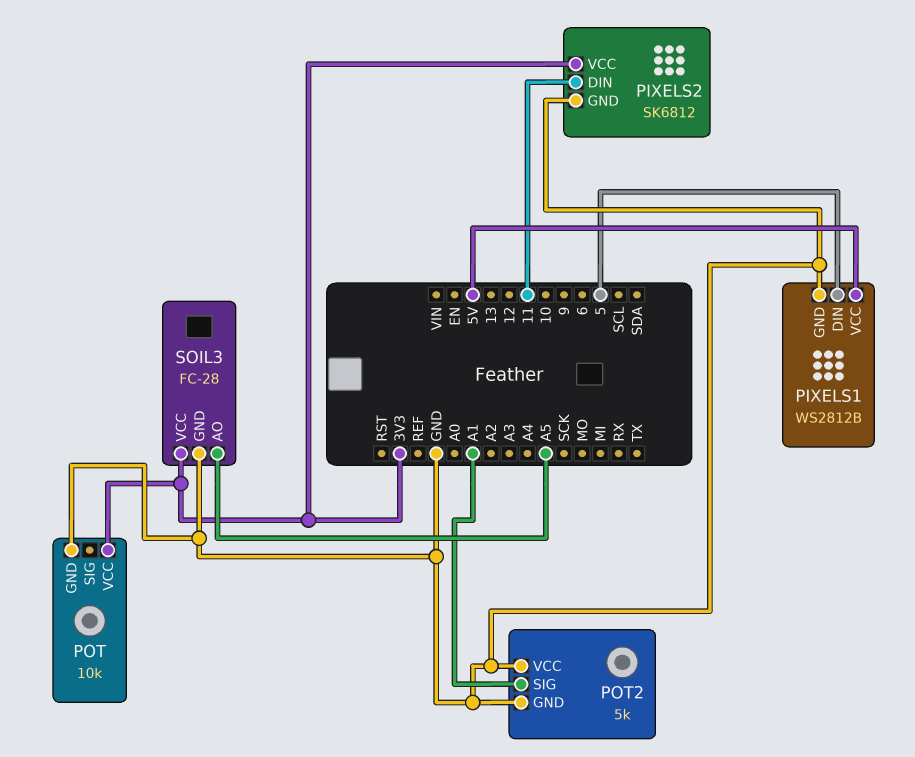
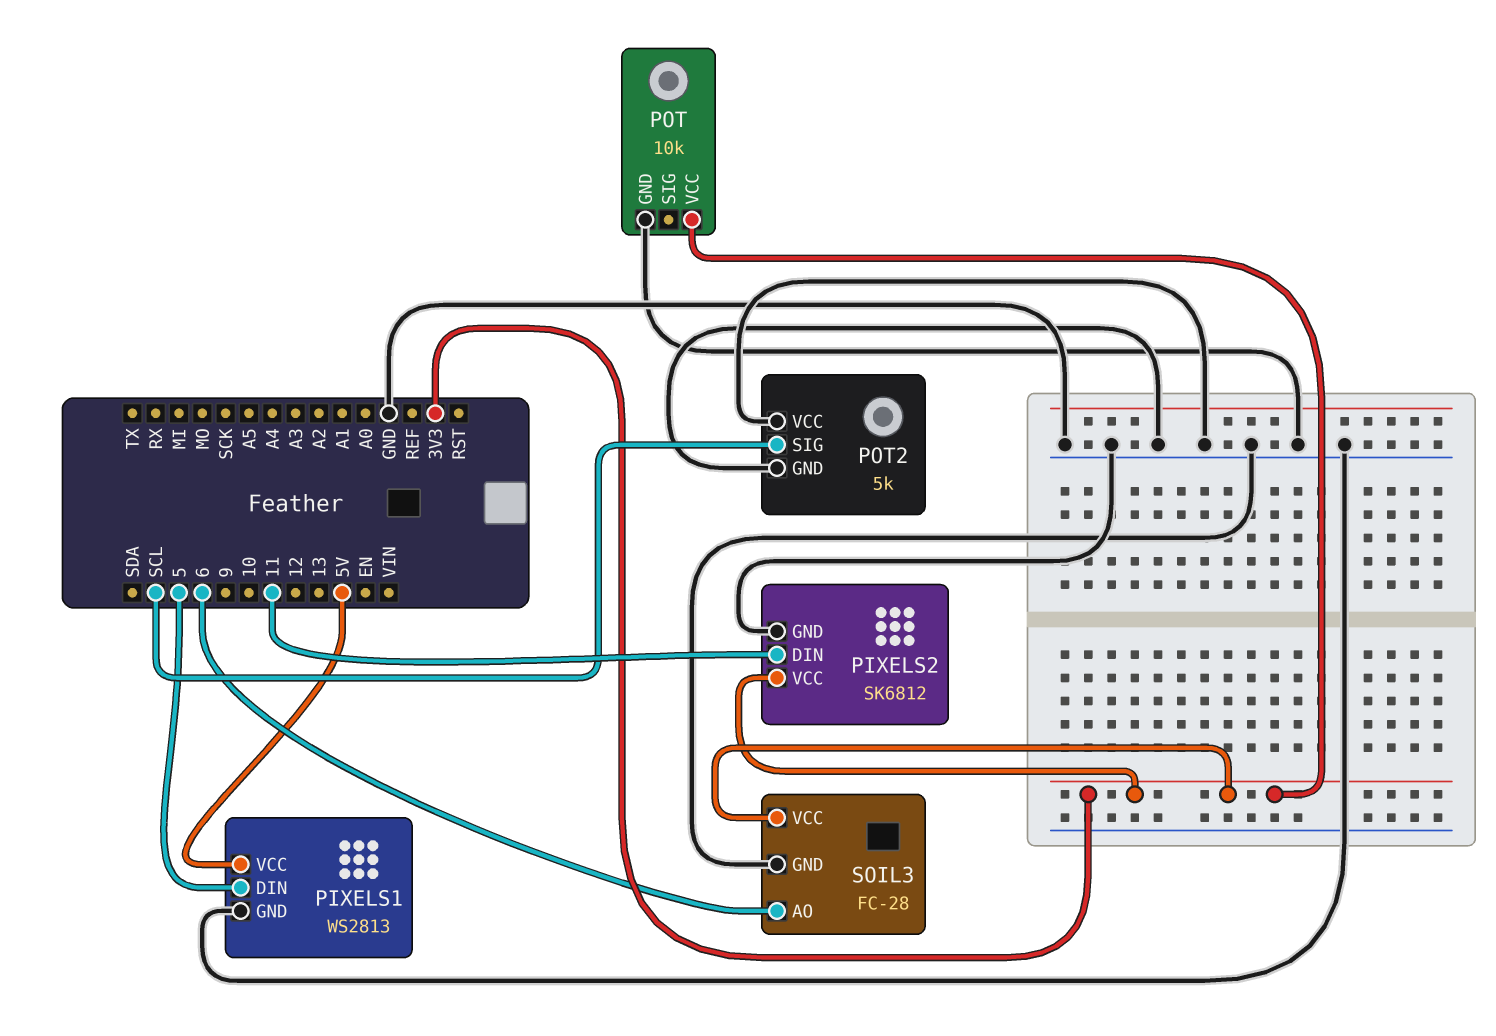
PIXELS1: WS2812B -> WS2813
POT2 pin SIG: A1 -> SCL
SOIL3 pin AO: A5 -> 6

